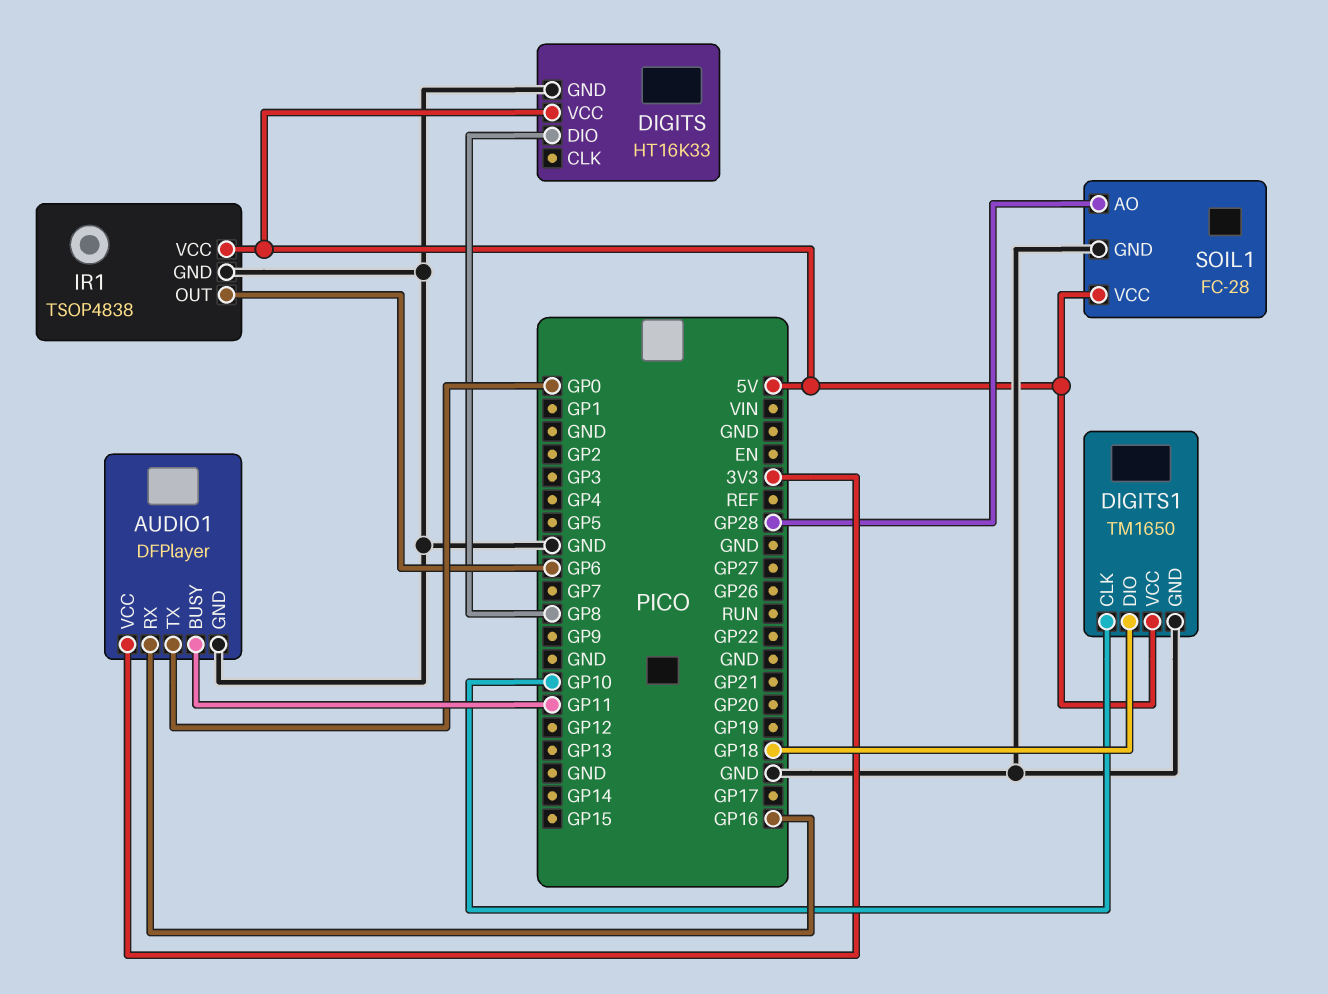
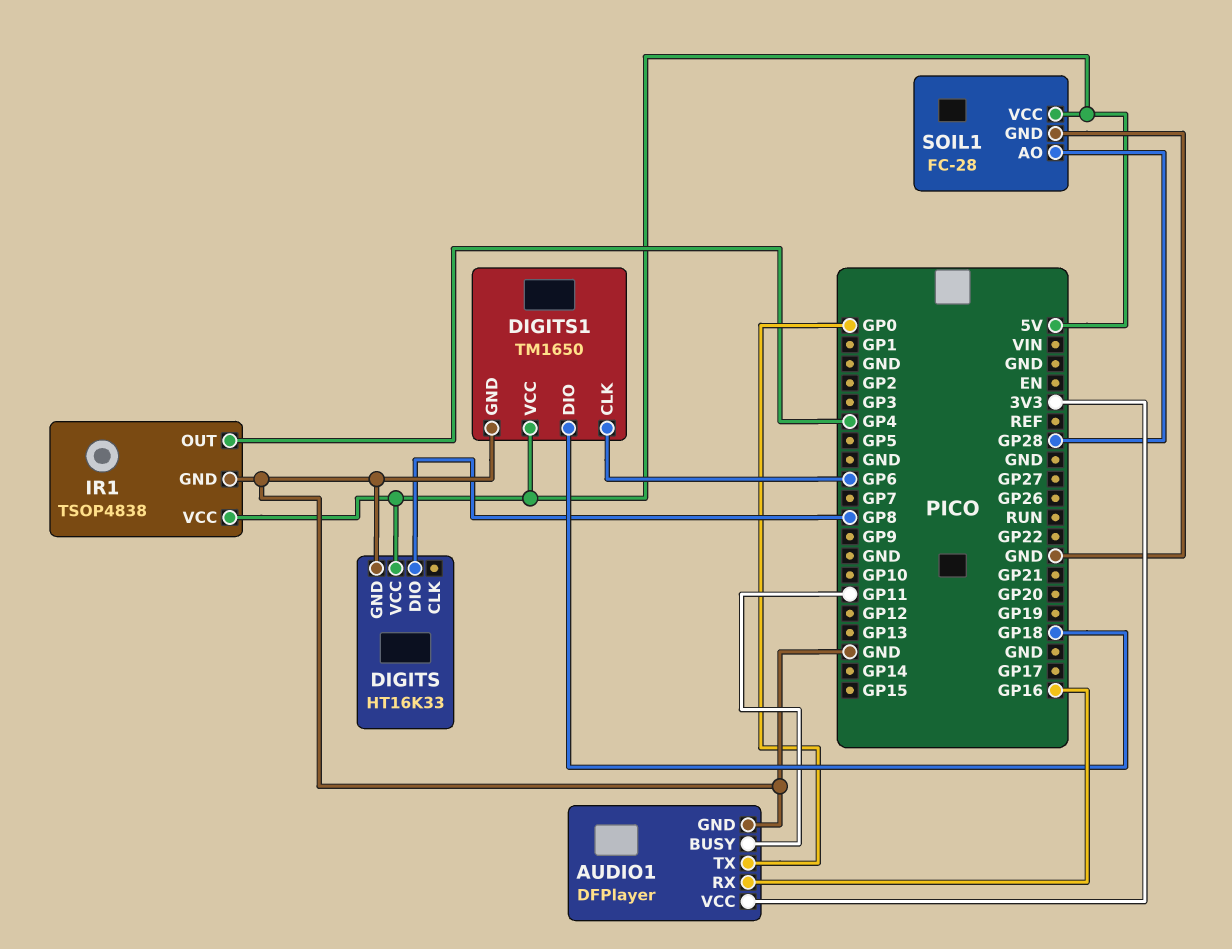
DIGITS1 pin CLK: GP10 -> GP6
IR1 pin OUT: GP6 -> GP4

